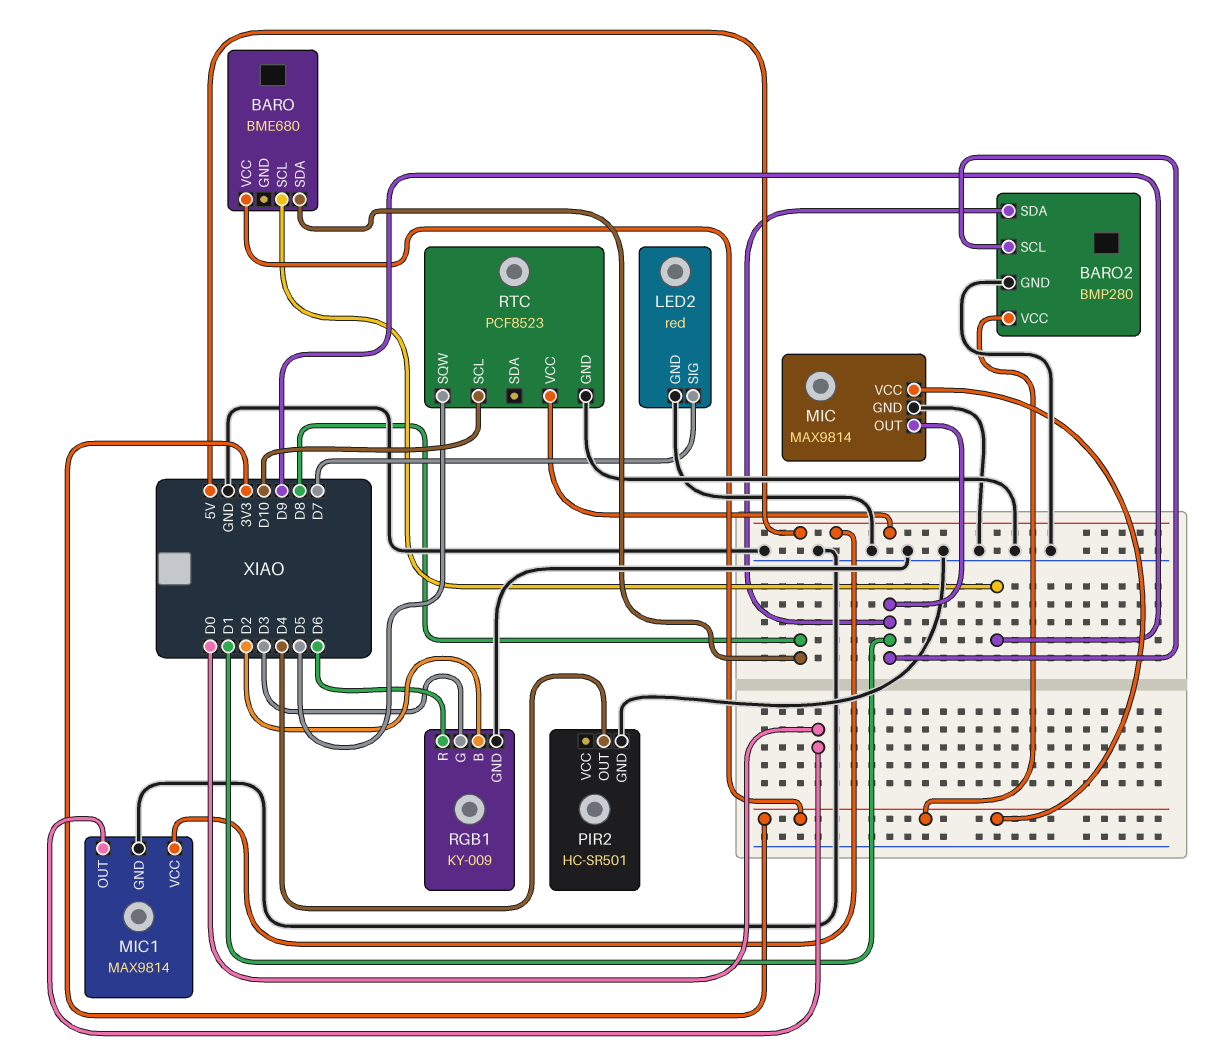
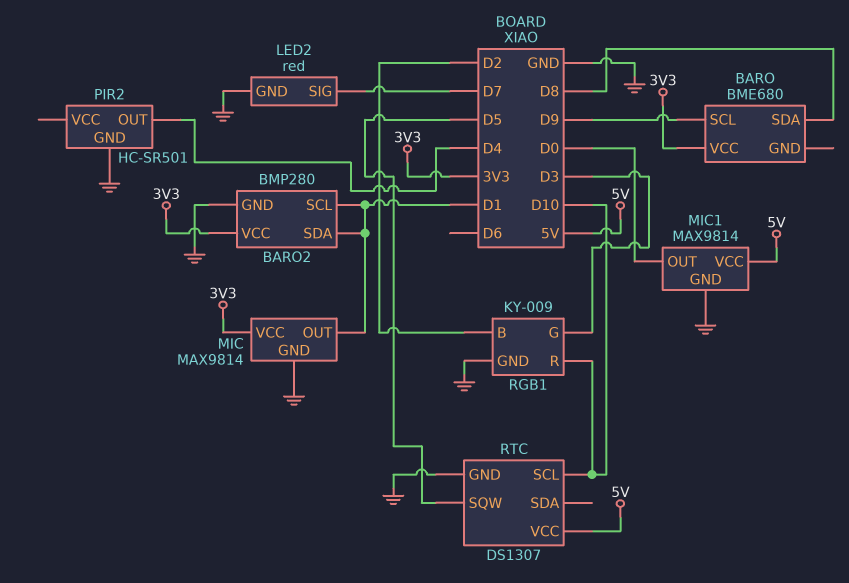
RGB1 pin R: D6 -> D10
RTC: PCF8523 -> DS1307

